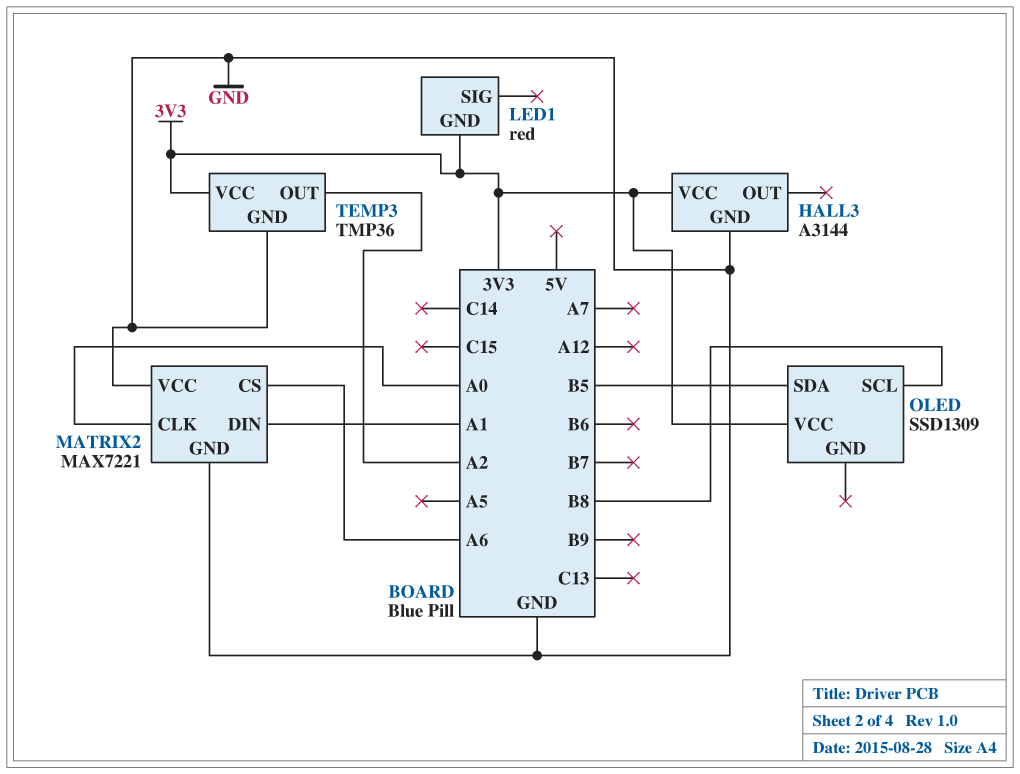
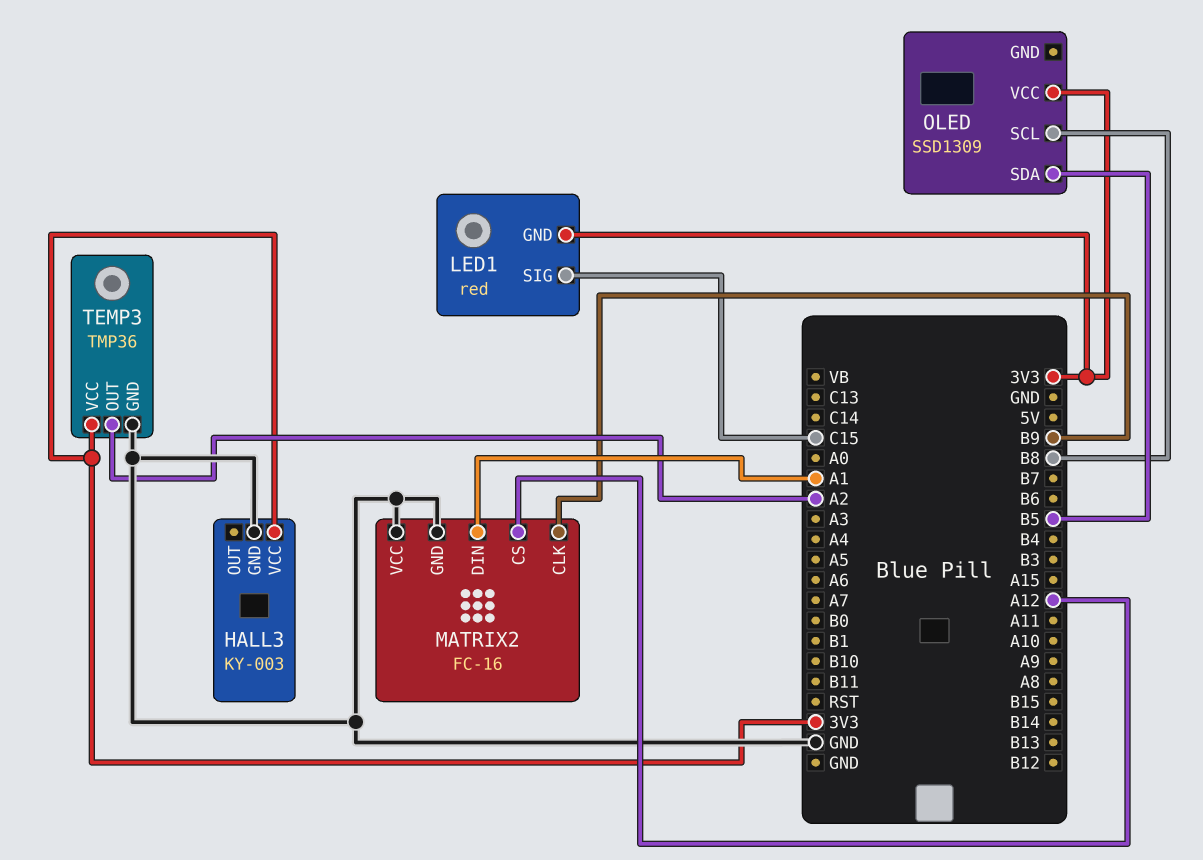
HALL3: A3144 -> KY-003
LED1 pin SIG: none -> C15
MATRIX2: MAX7221 -> FC-16
MATRIX2 pin CLK: A0 -> B9
MATRIX2 pin CS: A6 -> A12

